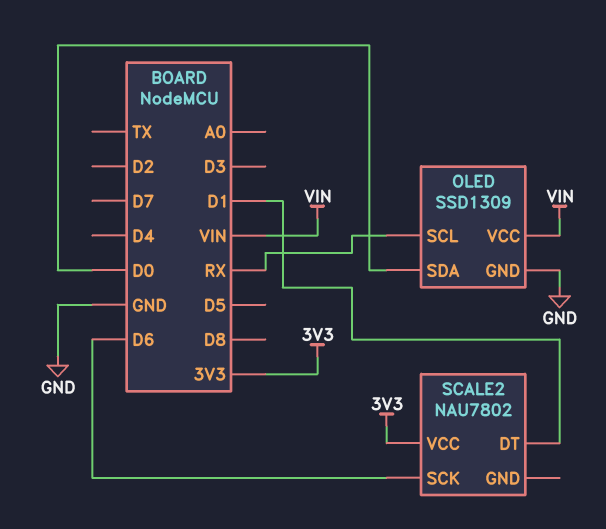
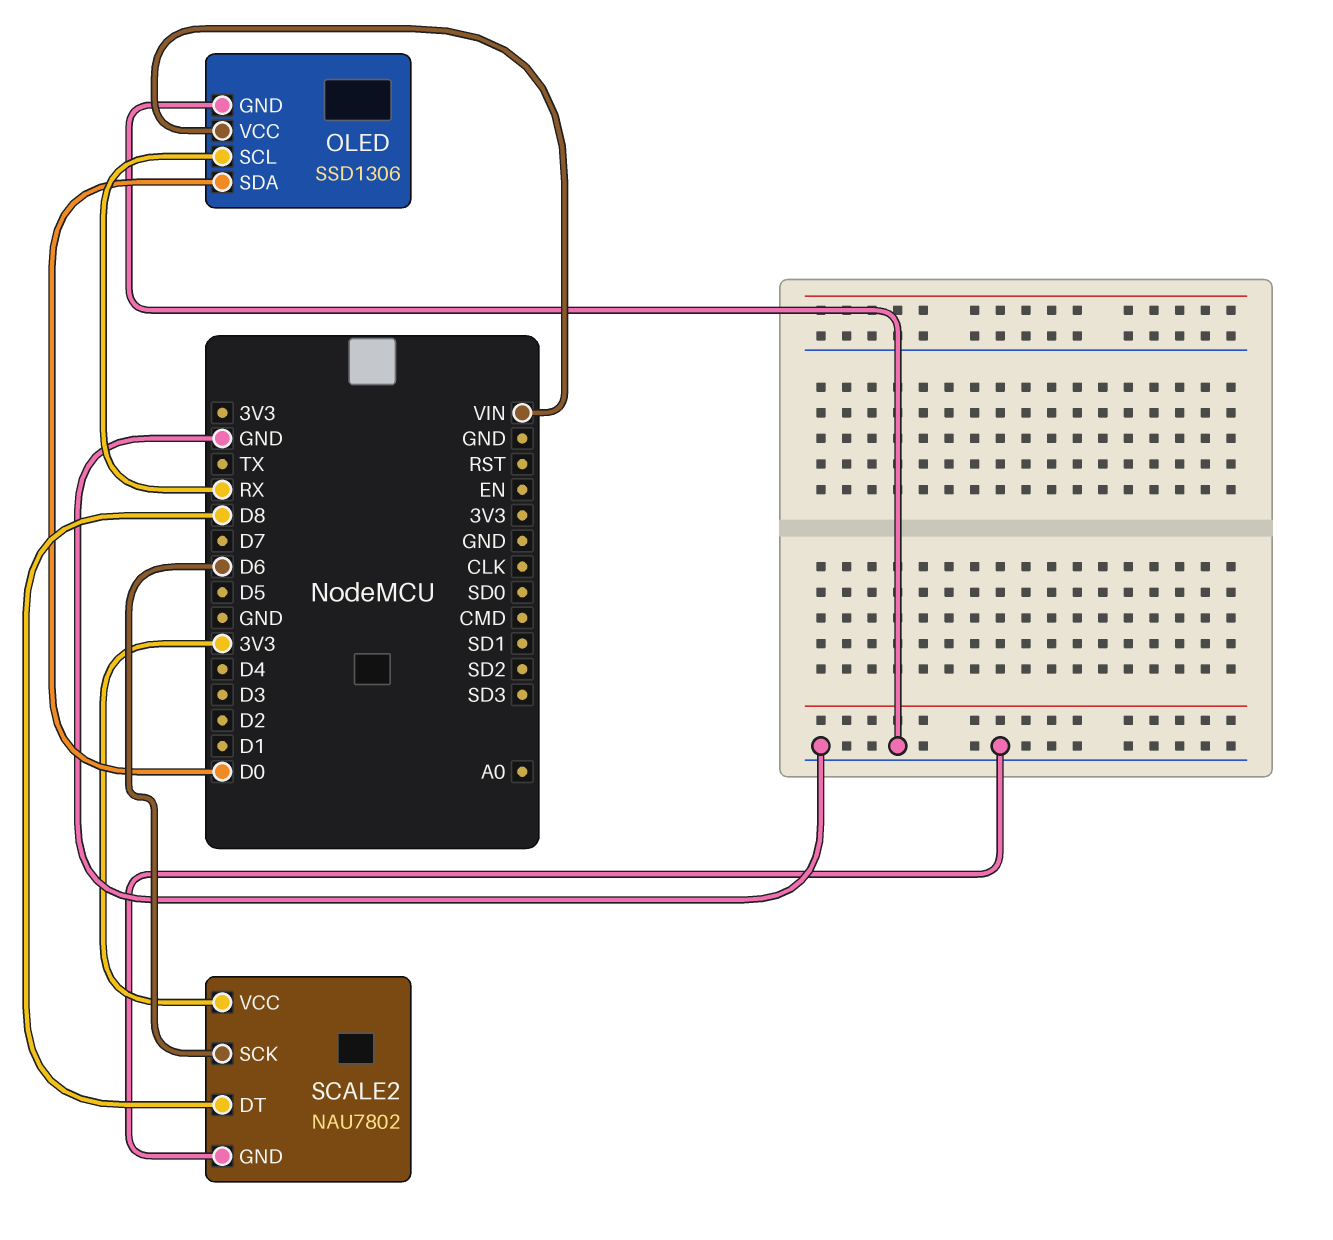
OLED: SSD1309 -> SSD1306
SCALE2 pin DT: D1 -> D8
SCALE2 pin GND: none -> GND

